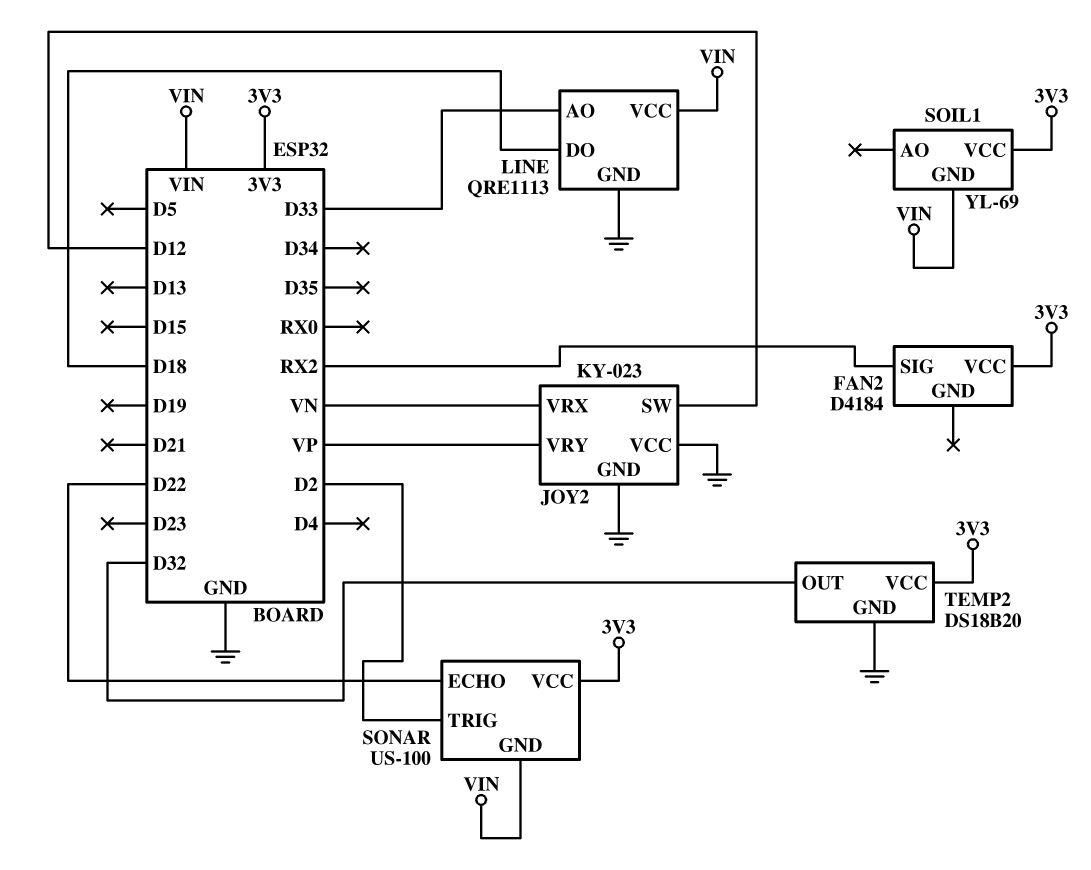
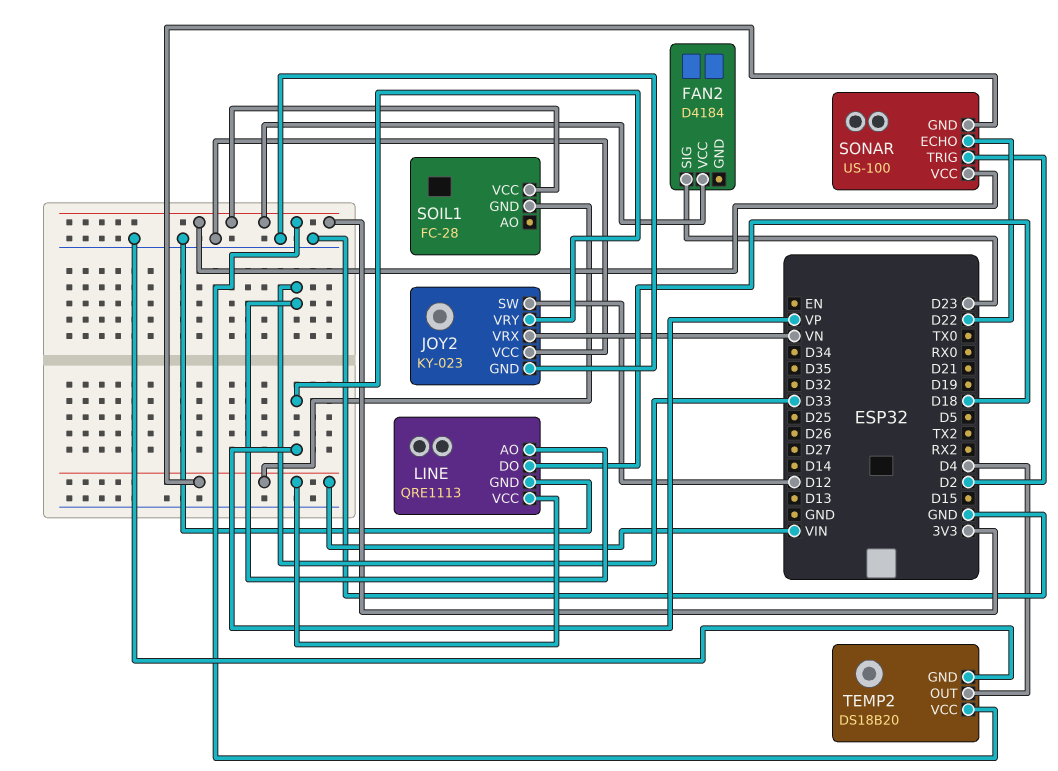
FAN2 pin SIG: RX2 -> D23
SOIL1: YL-69 -> FC-28
TEMP2 pin OUT: D32 -> D4

